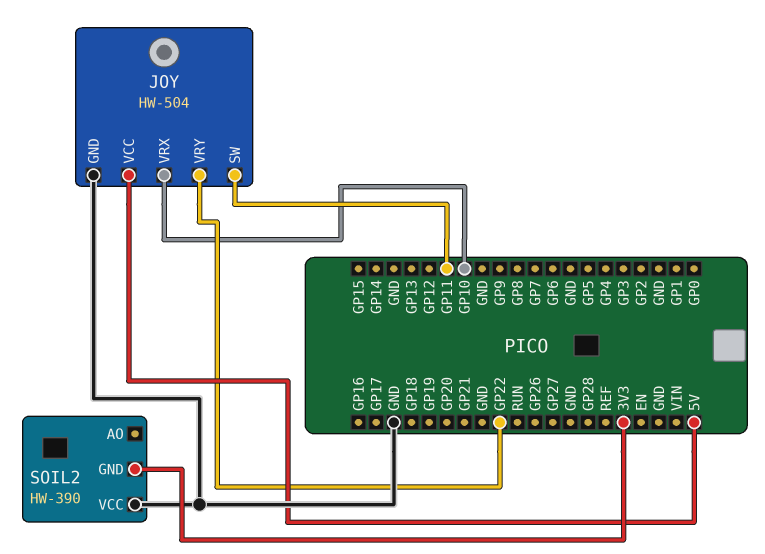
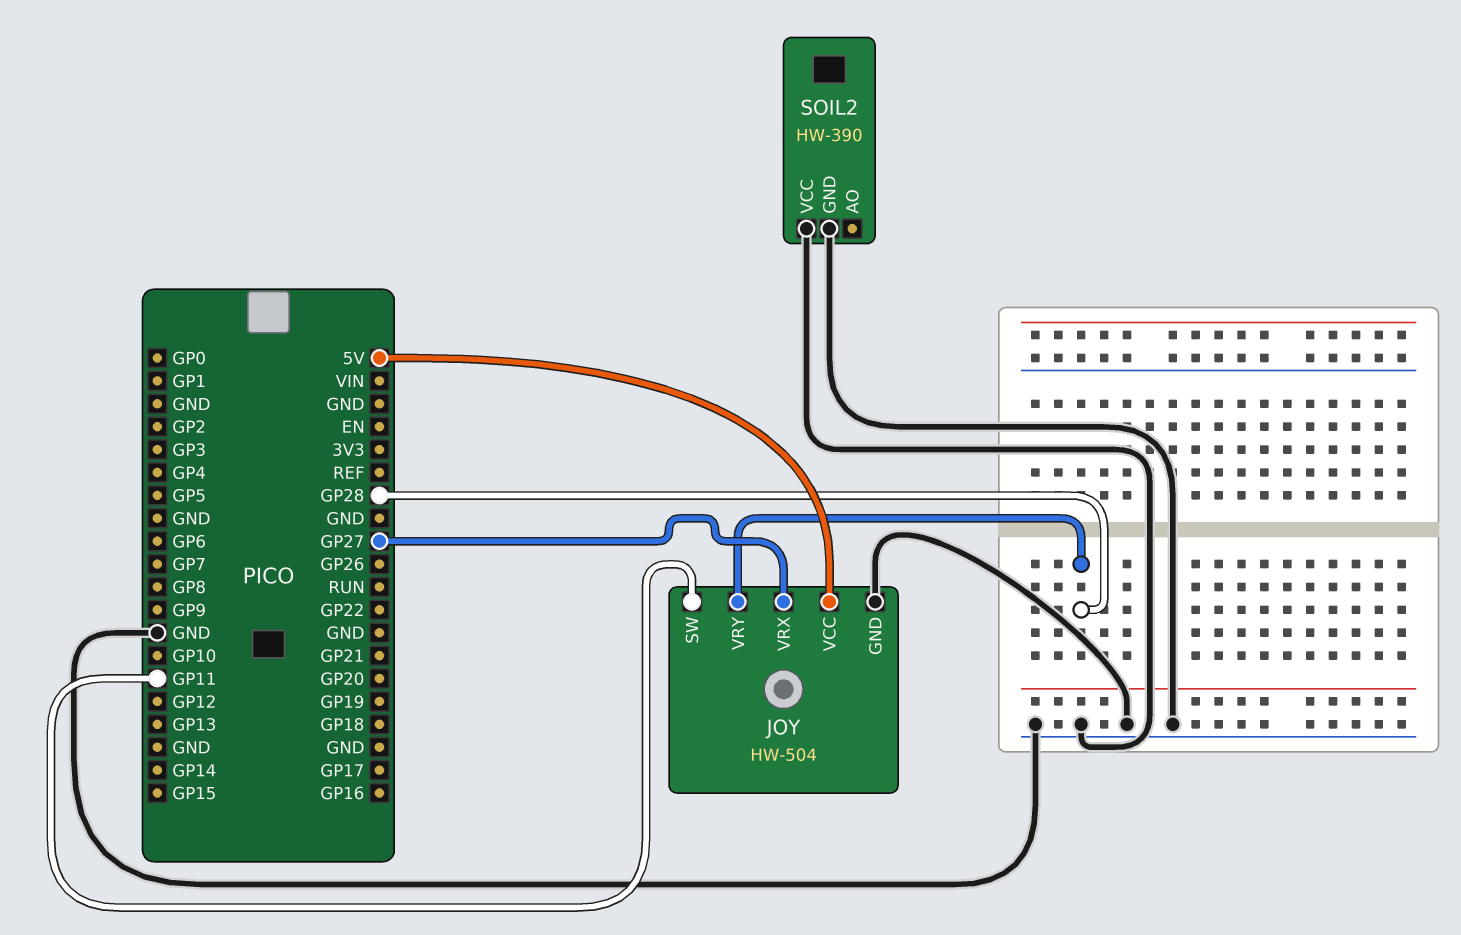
JOY pin VRX: GP10 -> GP27
JOY pin VRY: GP22 -> GP28
SOIL2 pin GND: 3V3 -> GND

